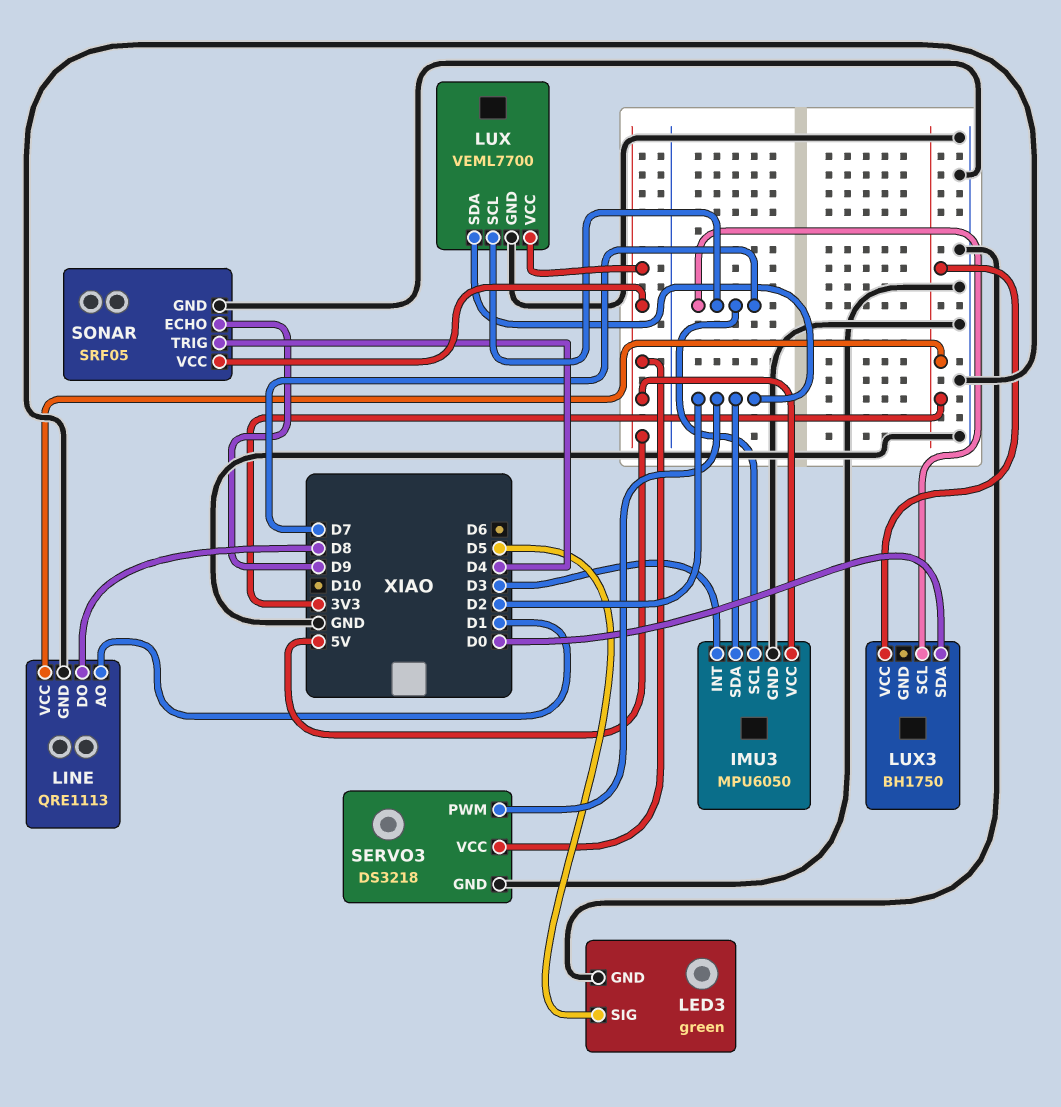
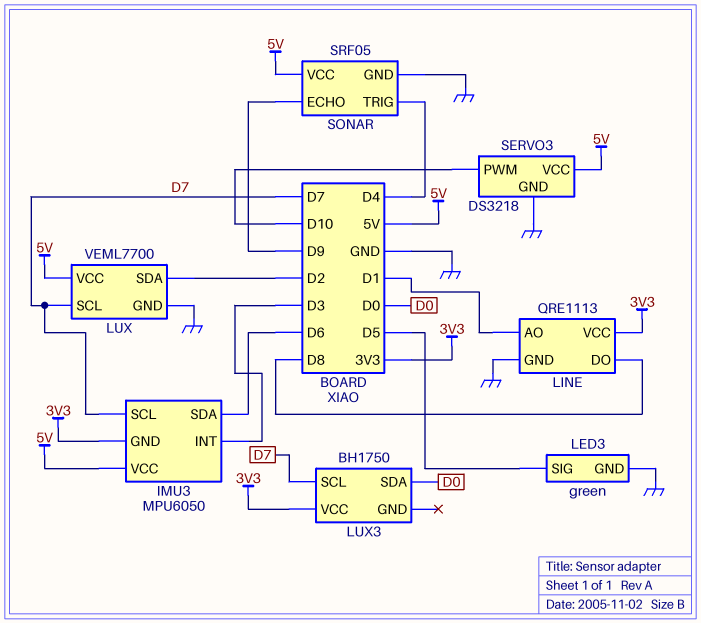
IMU3 pin GND: GND -> 3V3
IMU3 pin SDA: D2 -> D6
SERVO3 pin PWM: D2 -> D10

